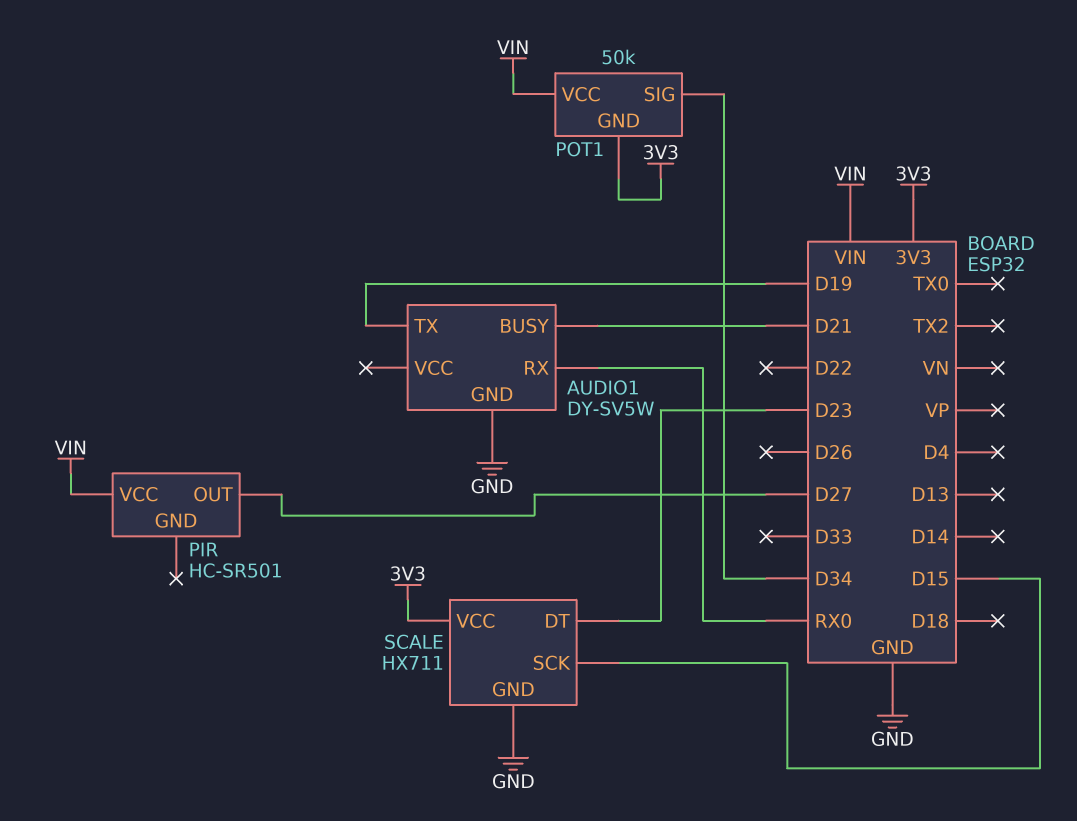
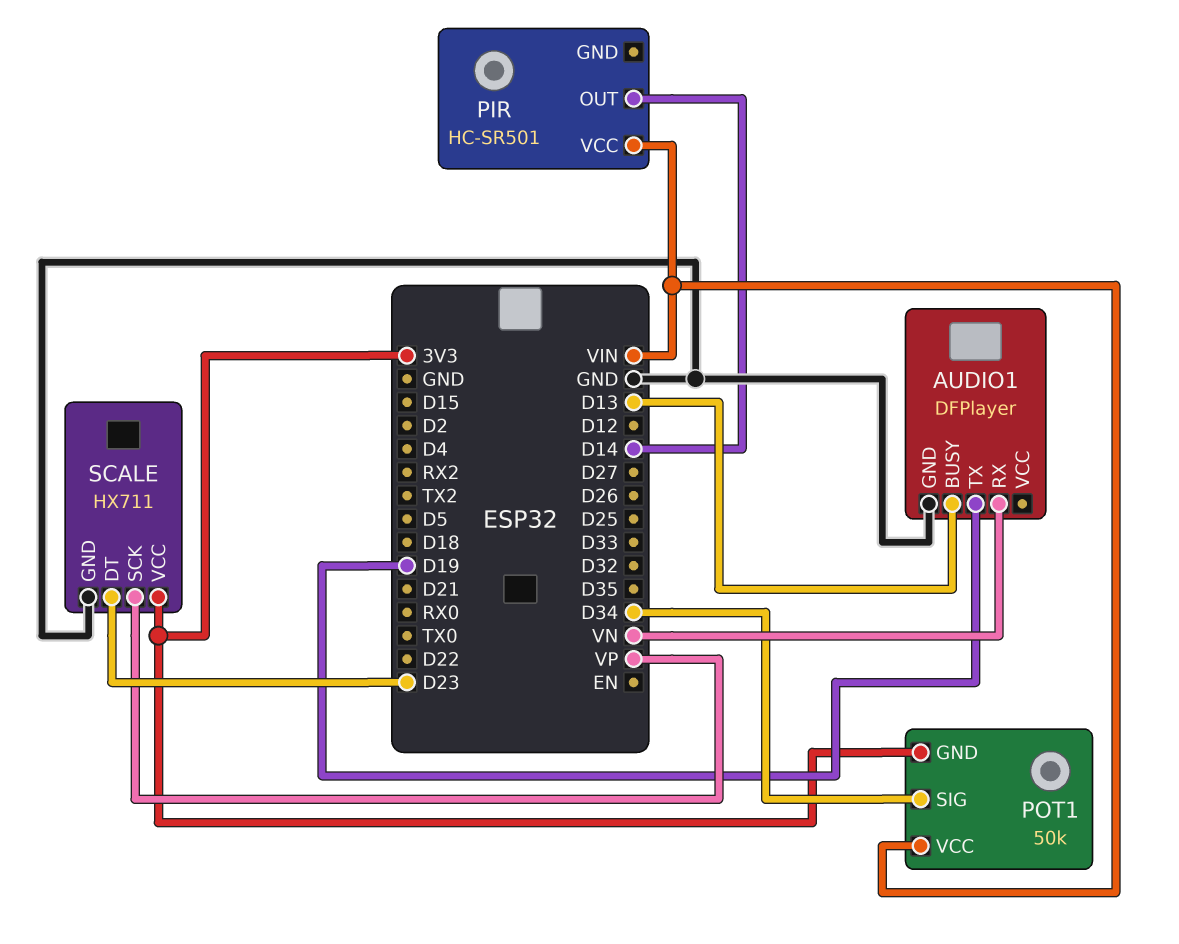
AUDIO1: DY-SV5W -> DFPlayer
AUDIO1 pin BUSY: D21 -> D13
AUDIO1 pin RX: RX0 -> VN
PIR pin OUT: D27 -> D14
SCALE pin SCK: D15 -> VP

